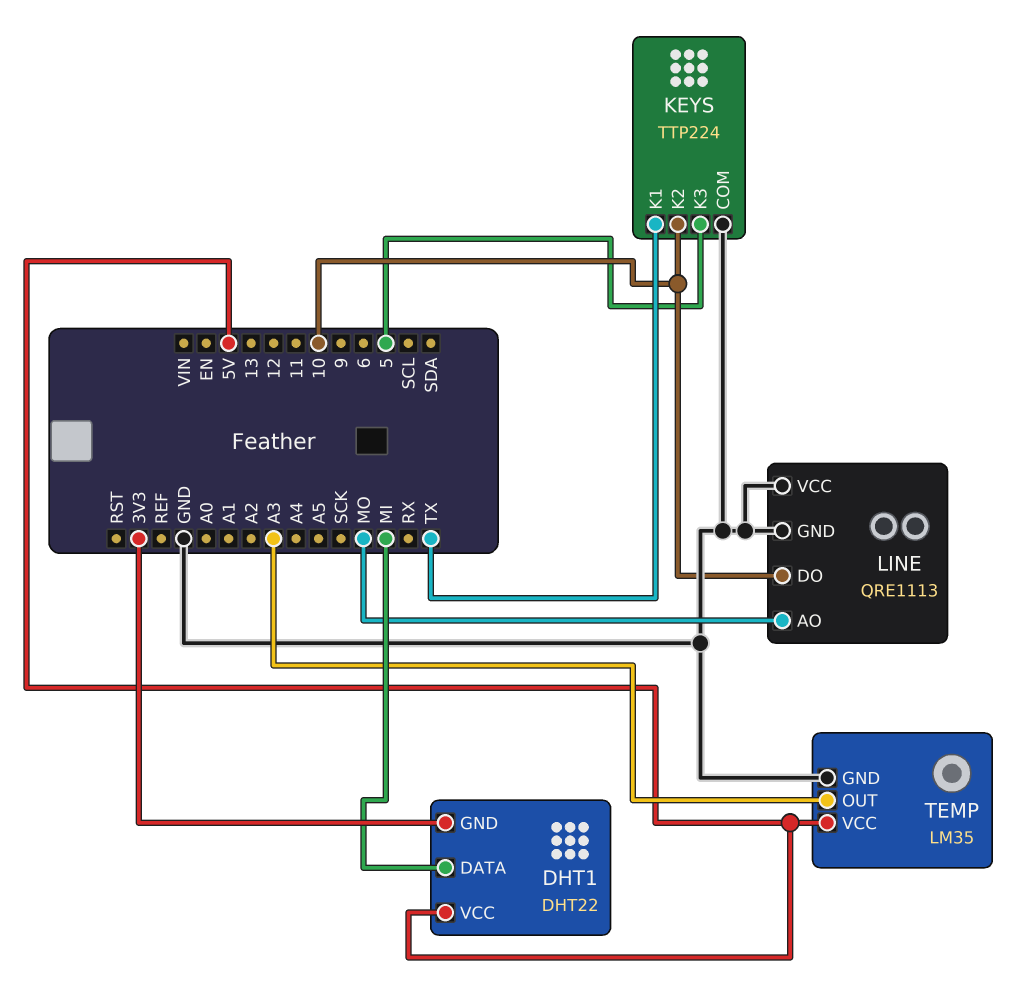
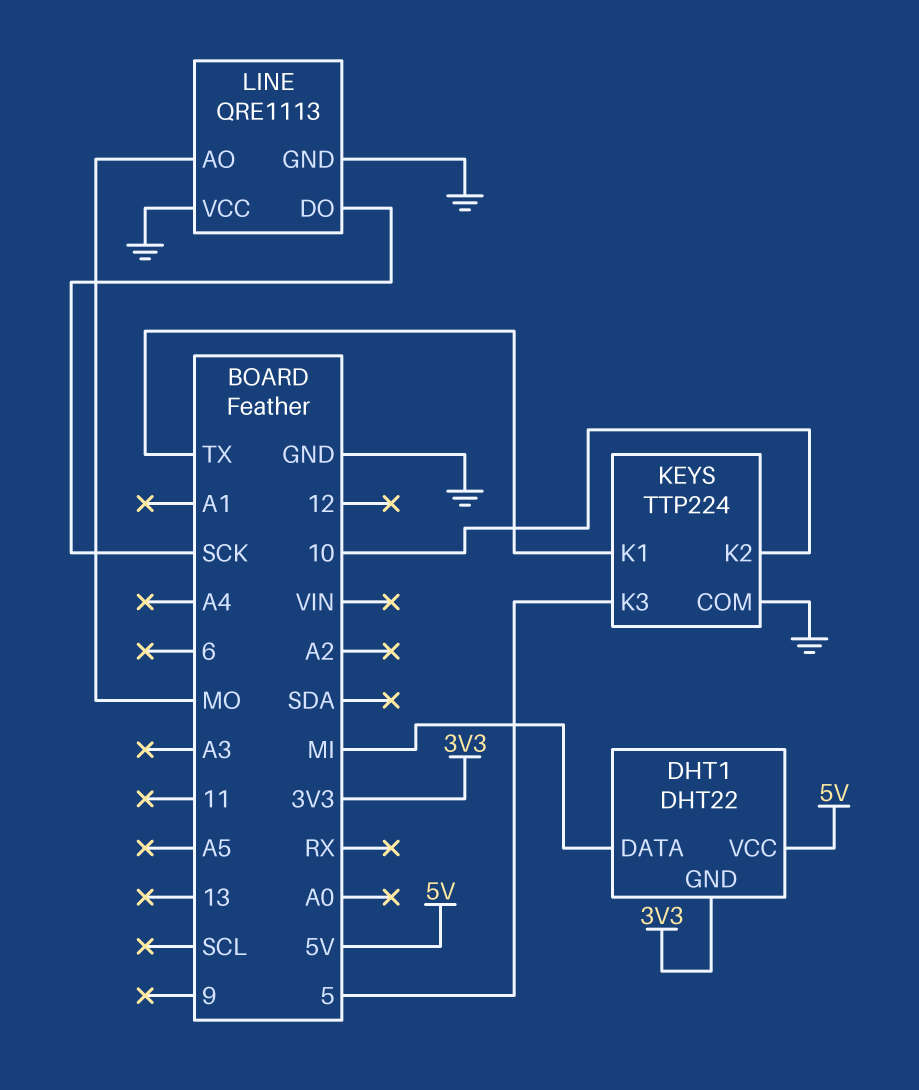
LINE pin DO: 10 -> SCK
TEMP: LM35 -> none
TEMP pin GND: GND -> none
TEMP pin OUT: A3 -> none
TEMP pin VCC: 5V -> none

